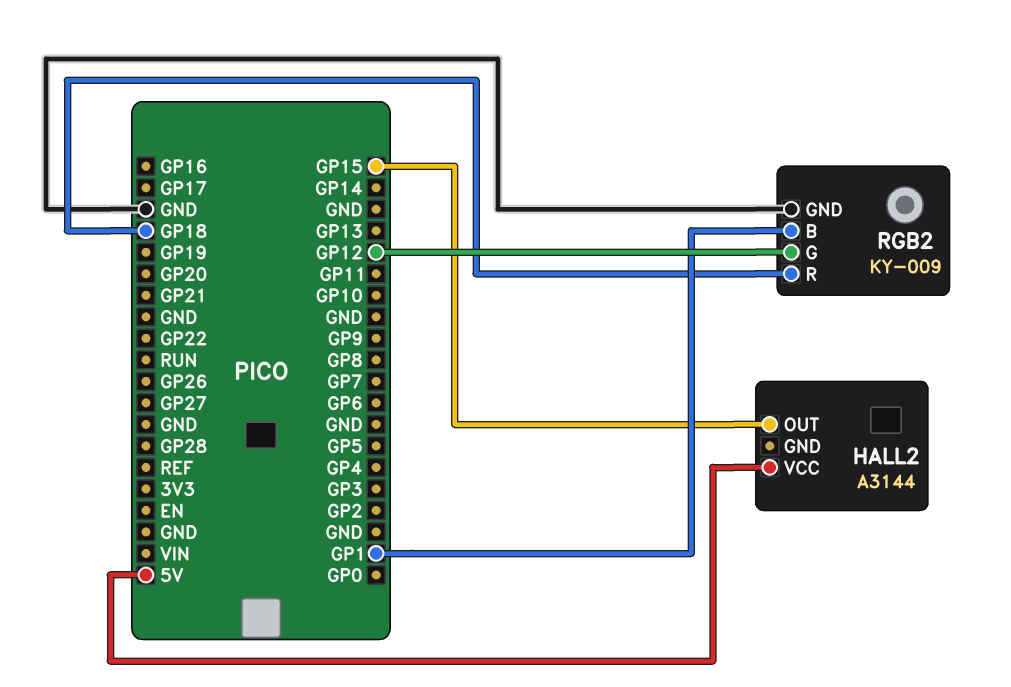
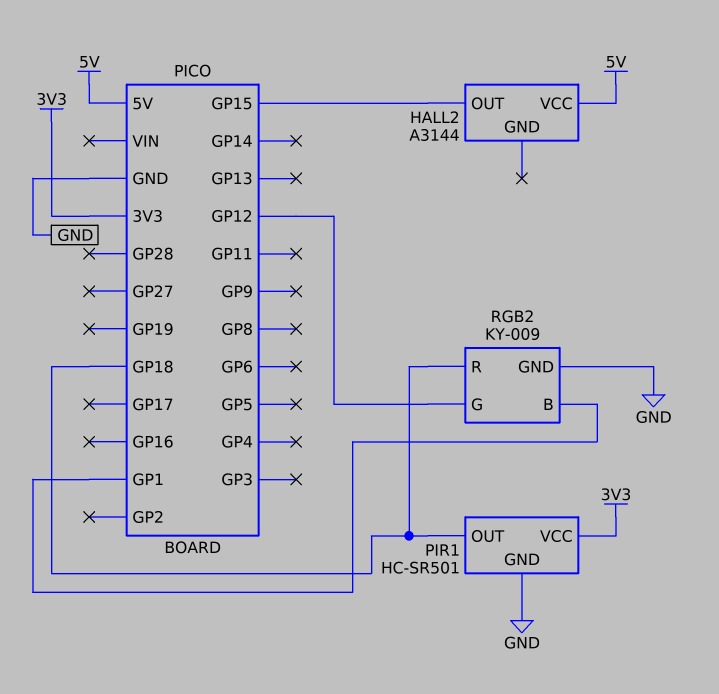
PIR1: none -> HC-SR501
PIR1 pin GND: none -> GND
PIR1 pin OUT: none -> GP18
PIR1 pin VCC: none -> 3V3

